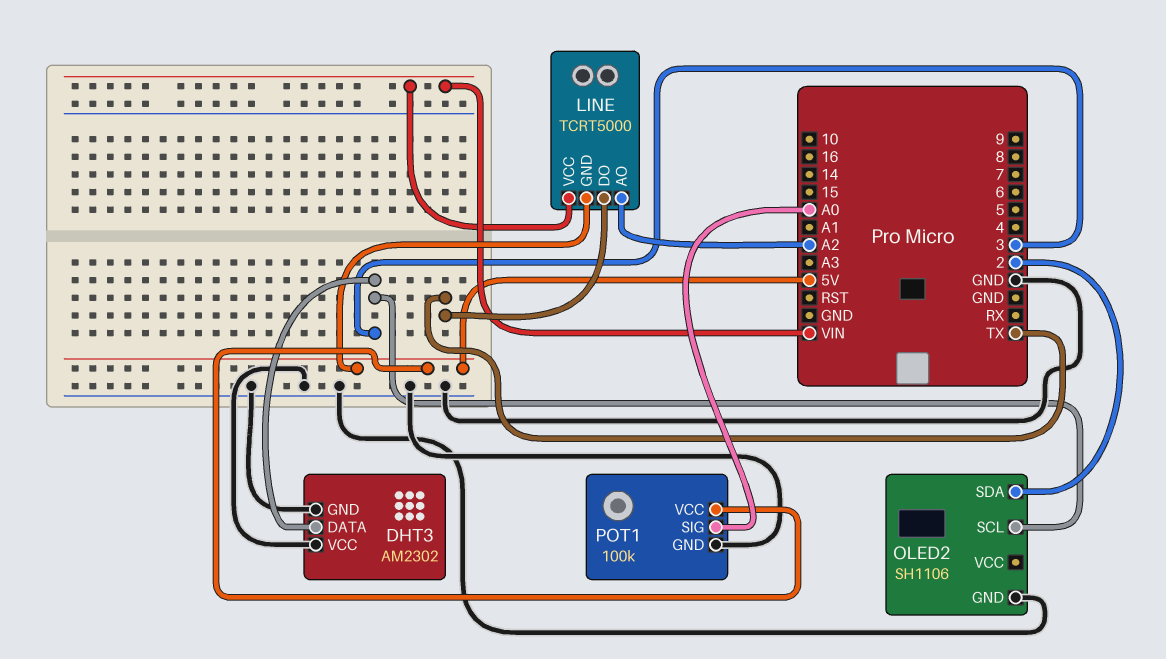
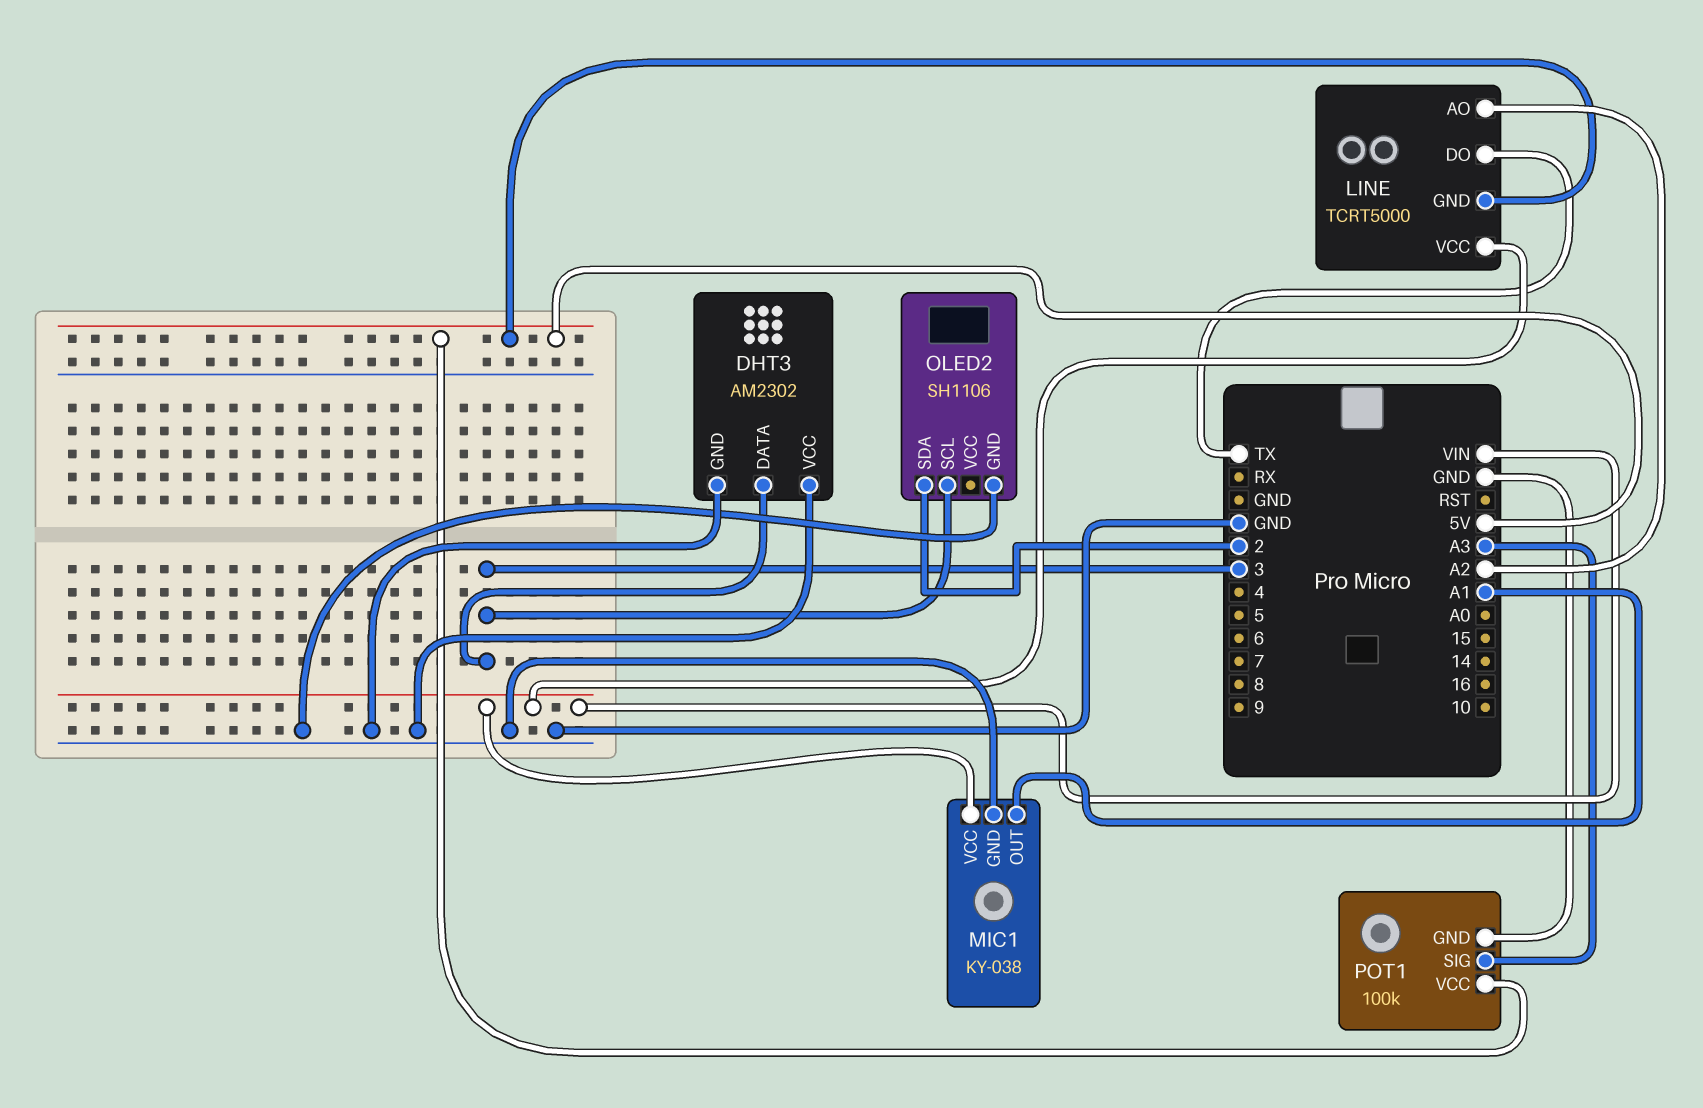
MIC1: none -> KY-038
MIC1 pin GND: none -> GND
MIC1 pin OUT: none -> A1
MIC1 pin VCC: none -> VIN
POT1 pin SIG: A0 -> A3

